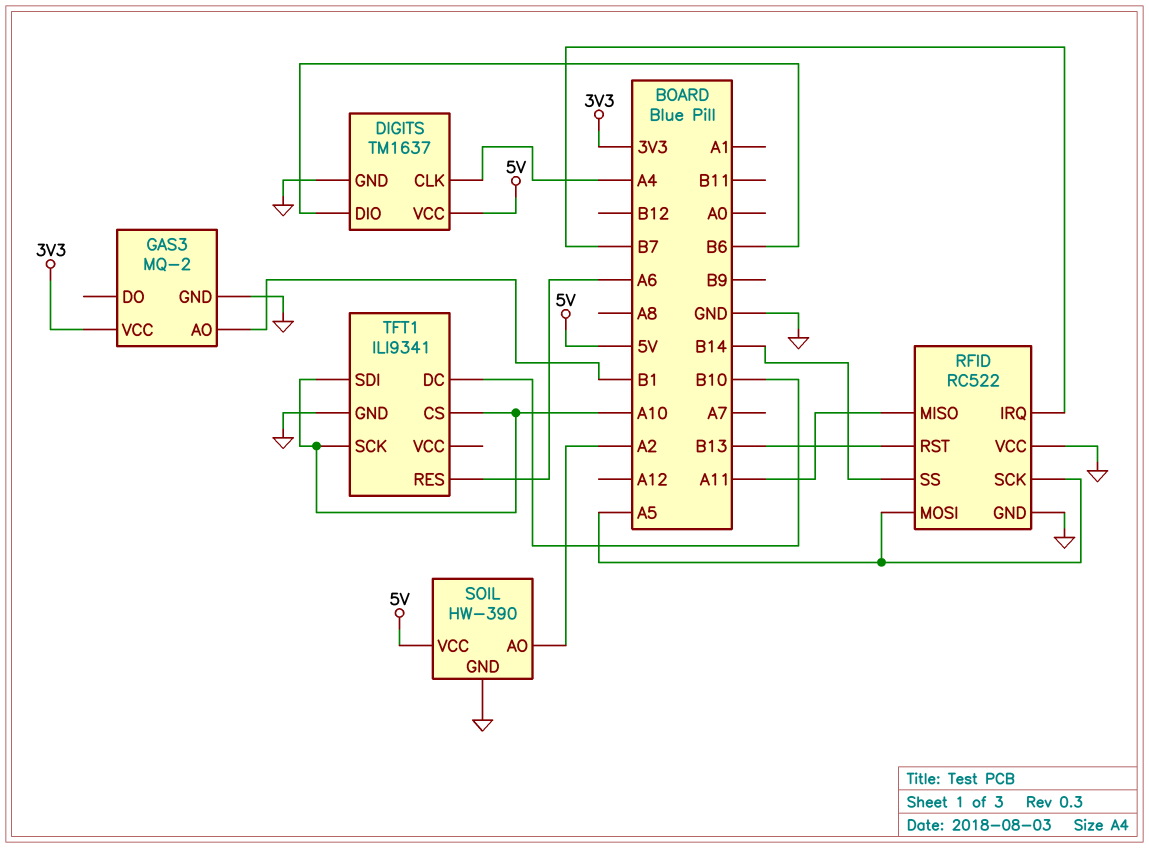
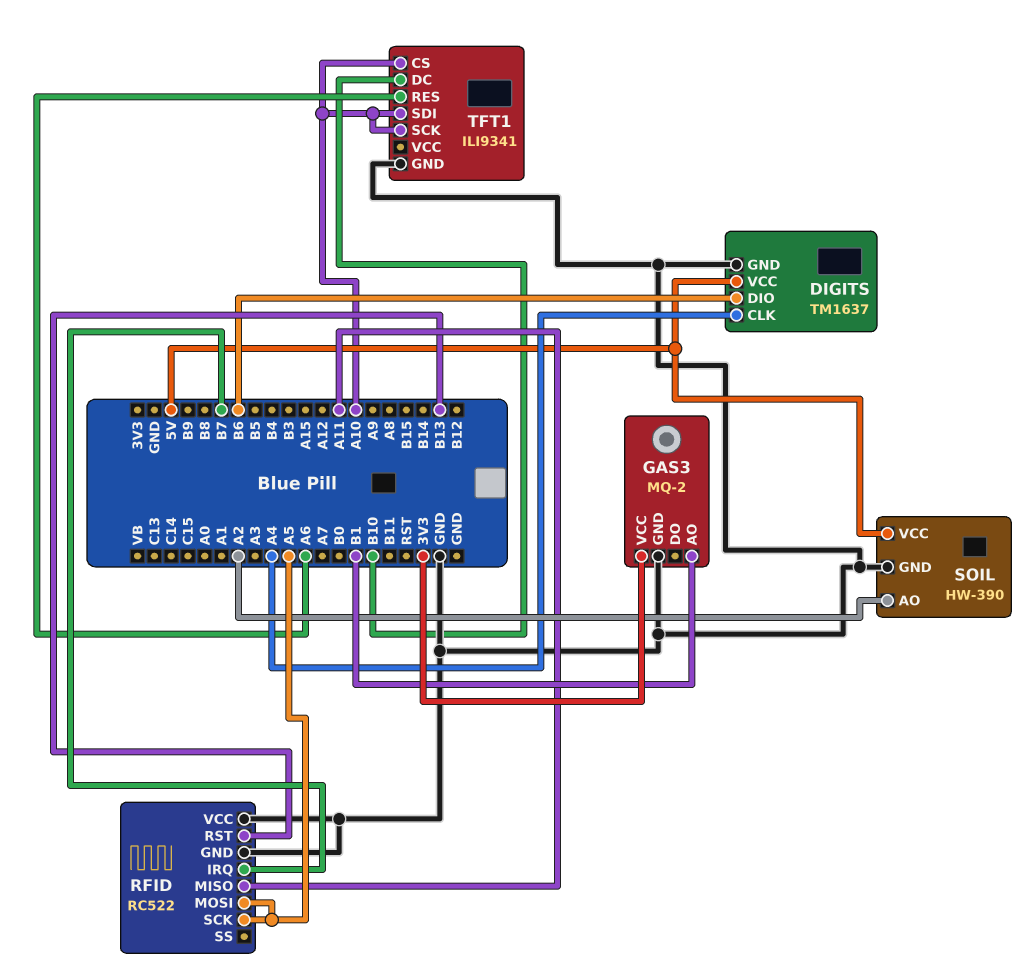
RFID pin SS: B14 -> none

